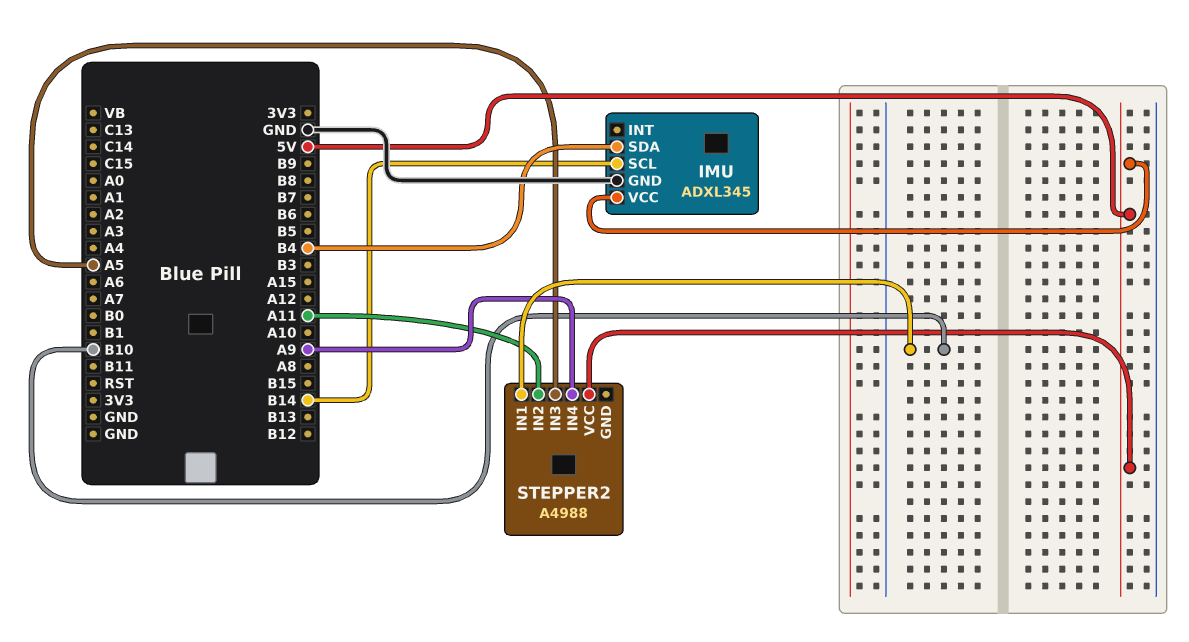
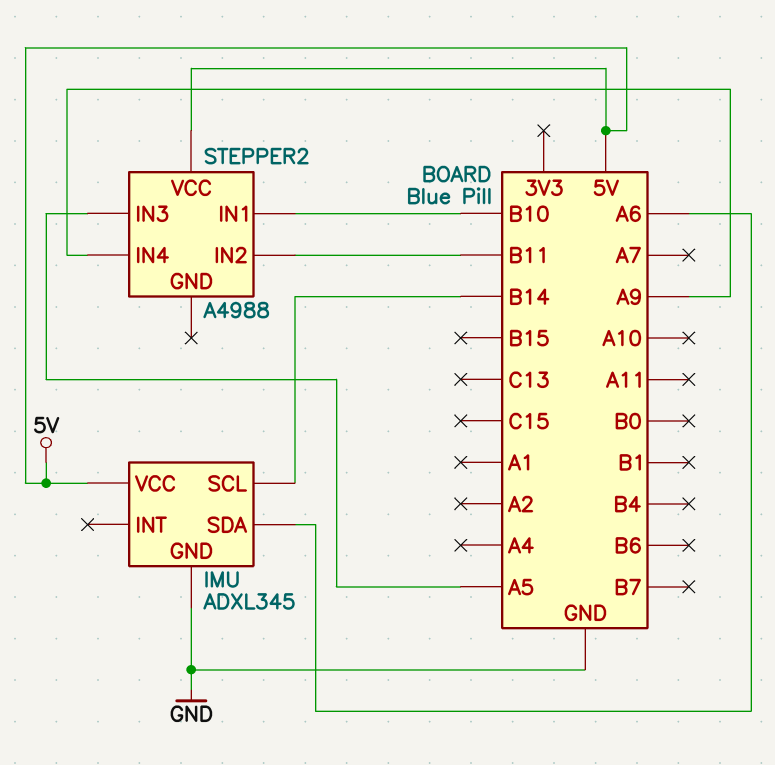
IMU pin SDA: B4 -> A6
STEPPER2 pin IN2: A11 -> B11

